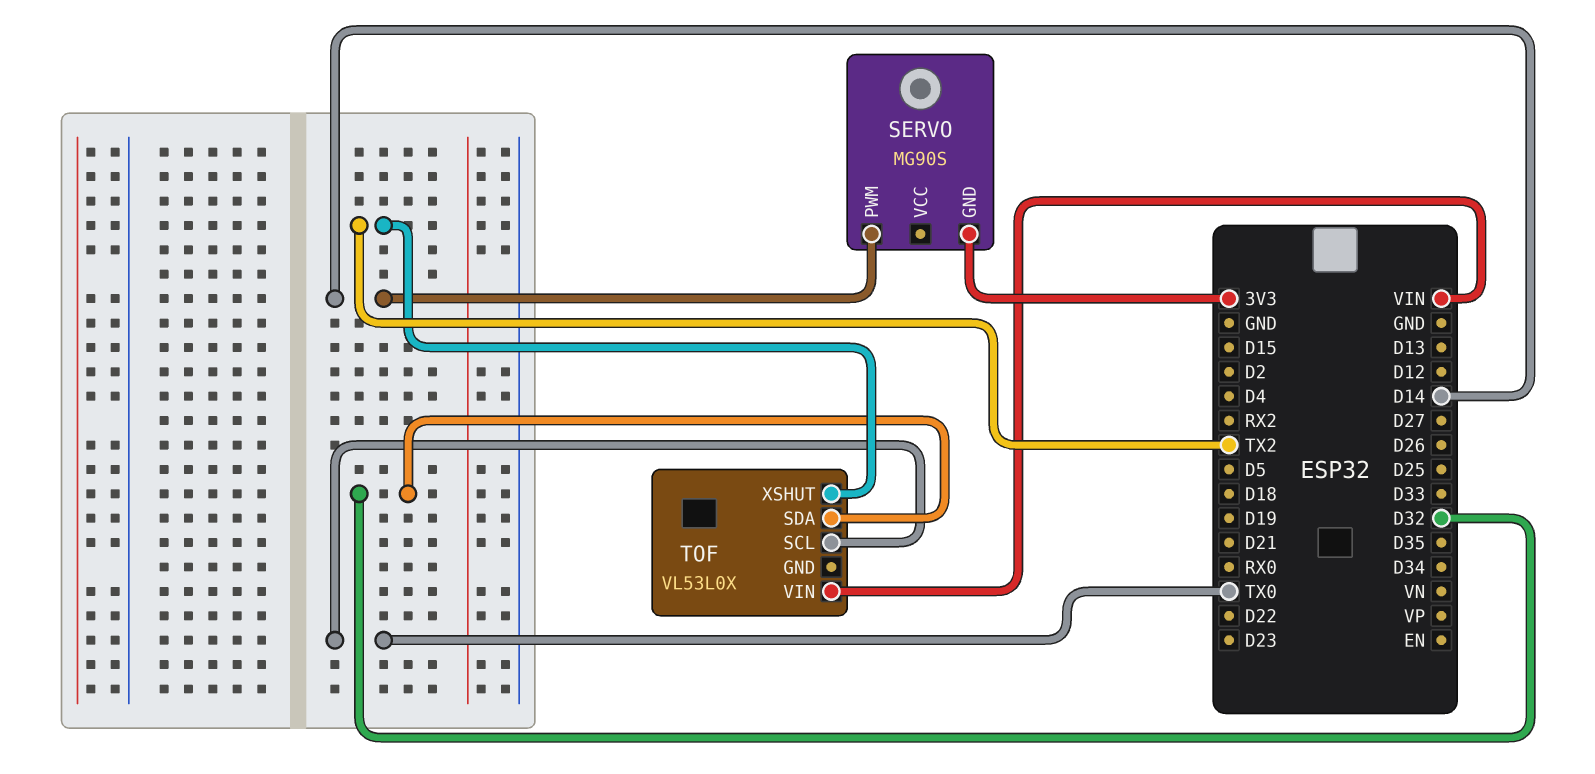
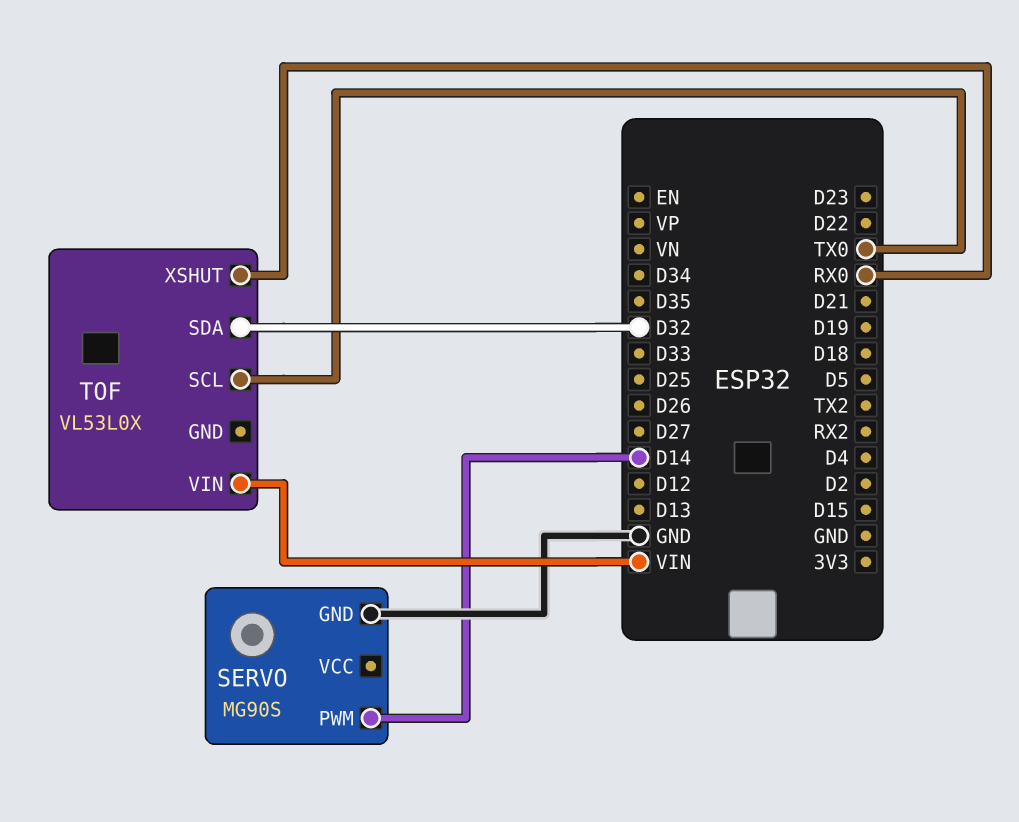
SERVO pin GND: 3V3 -> GND
TOF pin XSHUT: TX2 -> RX0

